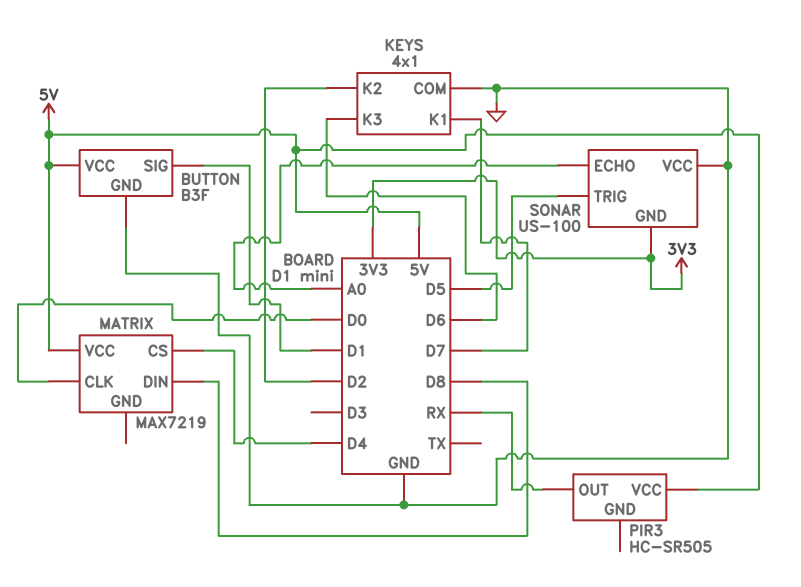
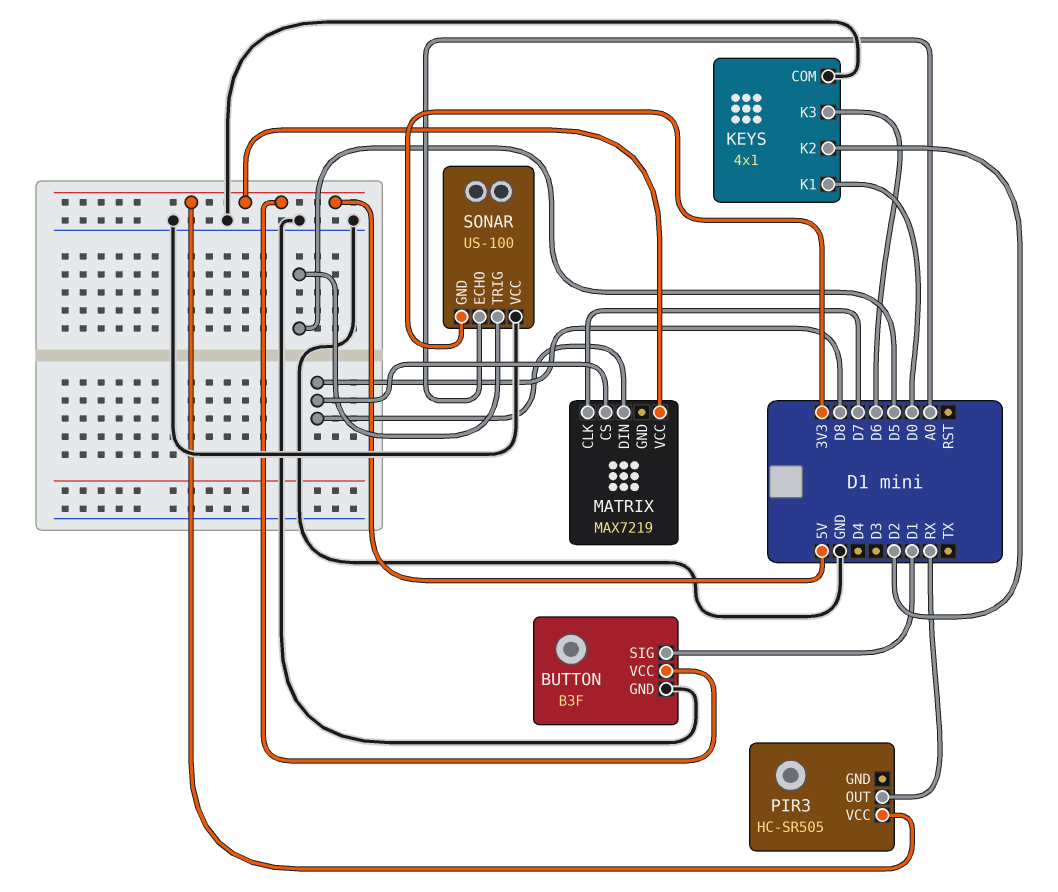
KEYS pin K1: D7 -> D0
MATRIX pin CLK: D0 -> D7
MATRIX pin CS: D4 -> D8

